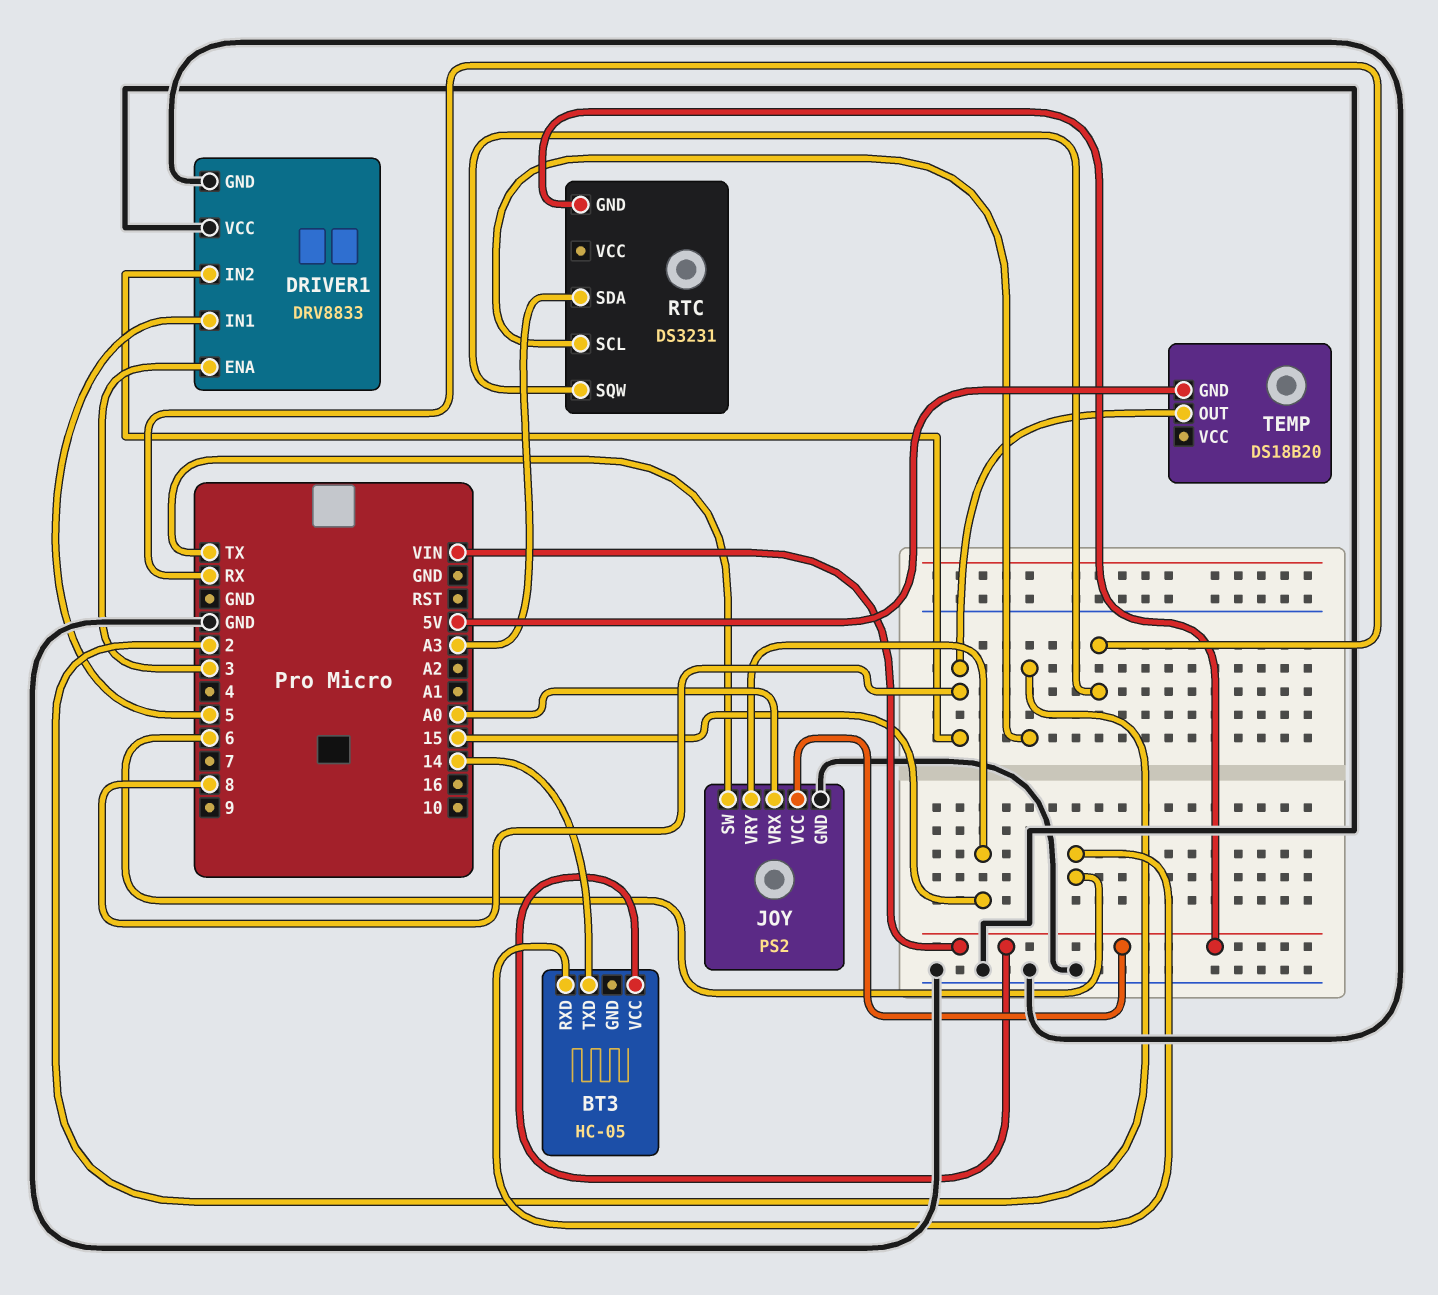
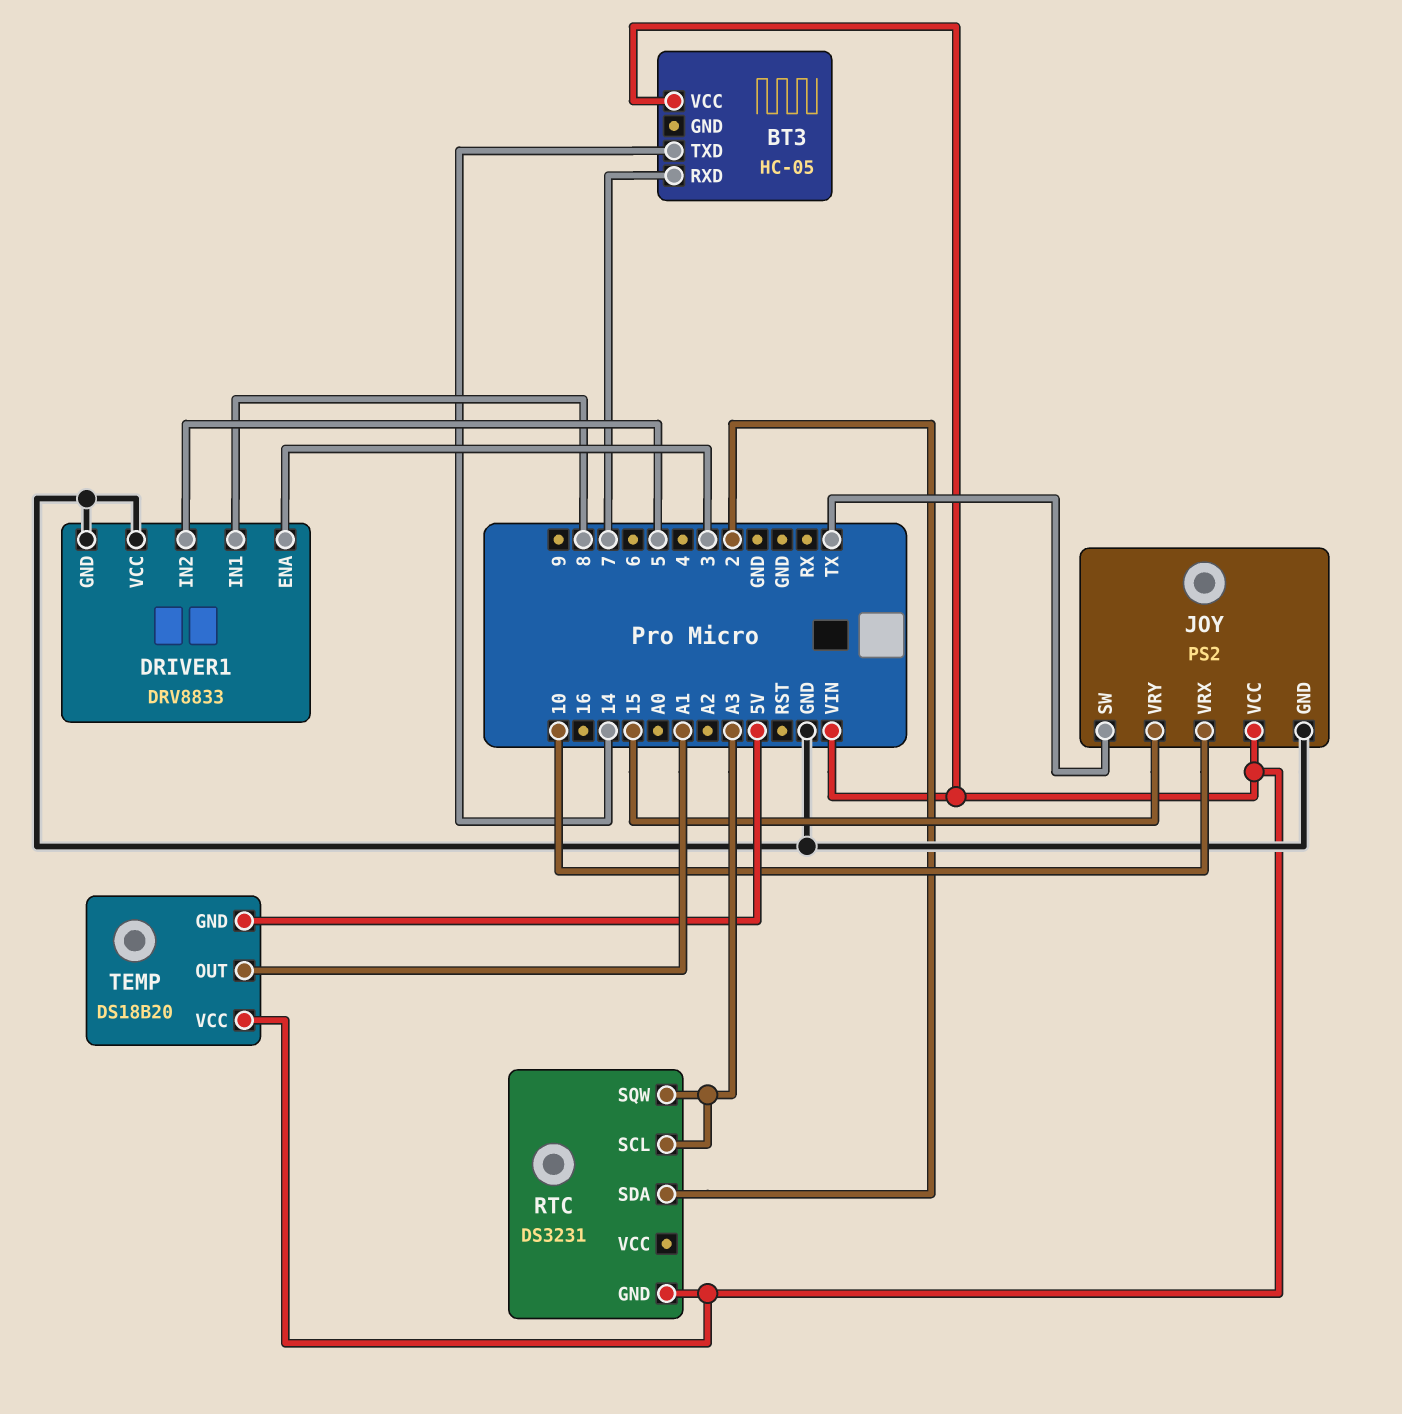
BT3 pin RXD: 6 -> 7
DRIVER1 pin IN1: 5 -> 8
DRIVER1 pin IN2: 8 -> 5
JOY pin VRX: A0 -> 10
RTC pin SCL: 2 -> A3
RTC pin SDA: A3 -> 2
RTC pin SQW: RX -> A3
TEMP pin OUT: 8 -> A1
TEMP pin VCC: none -> VIN

